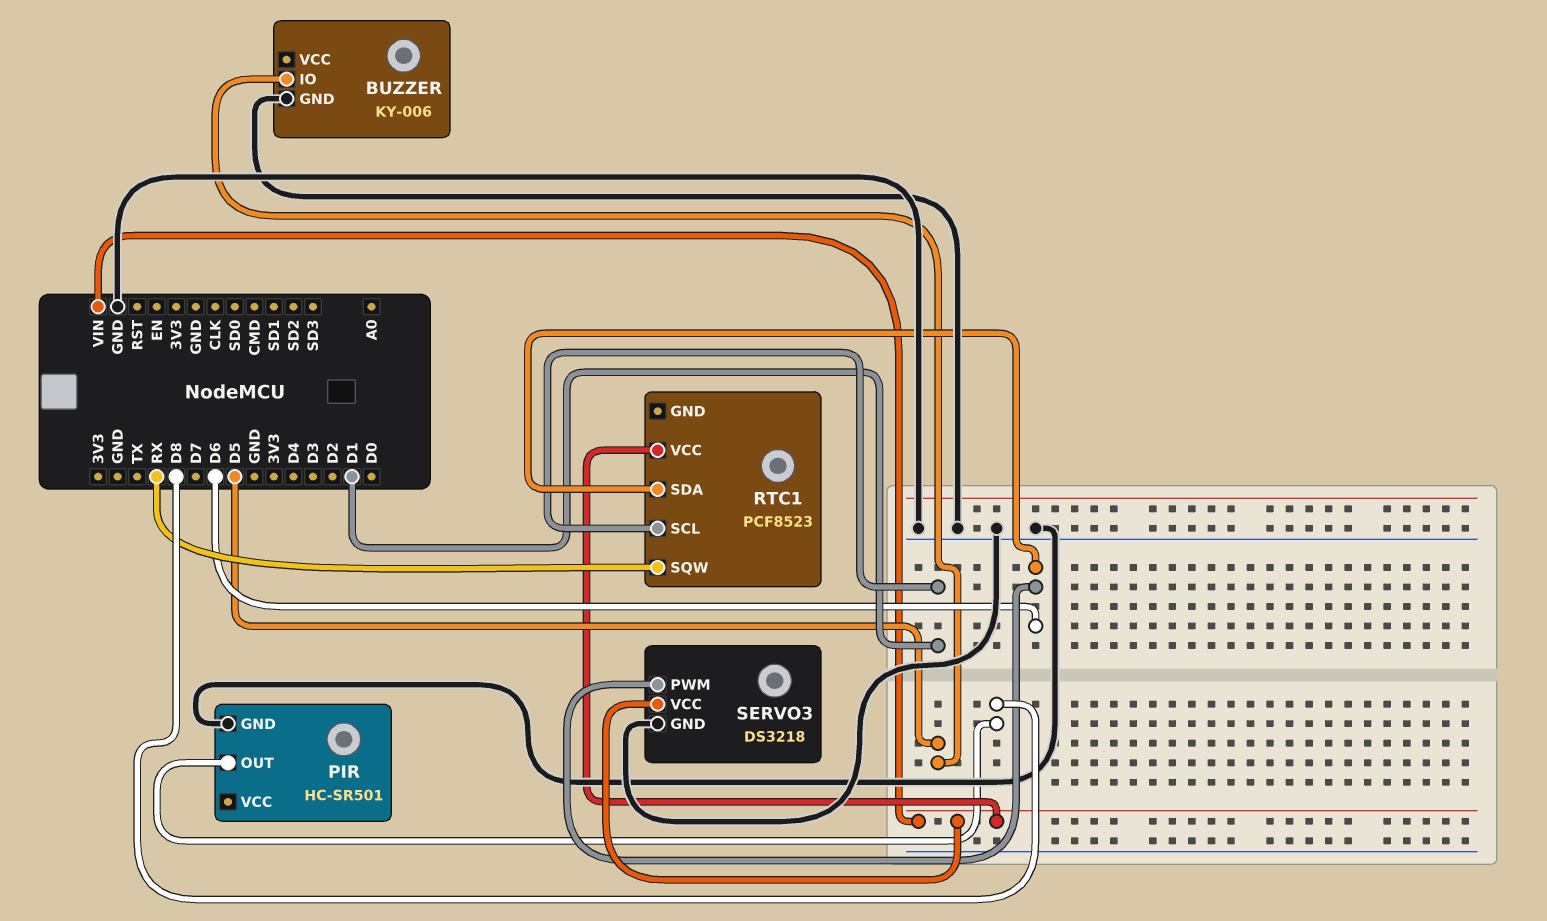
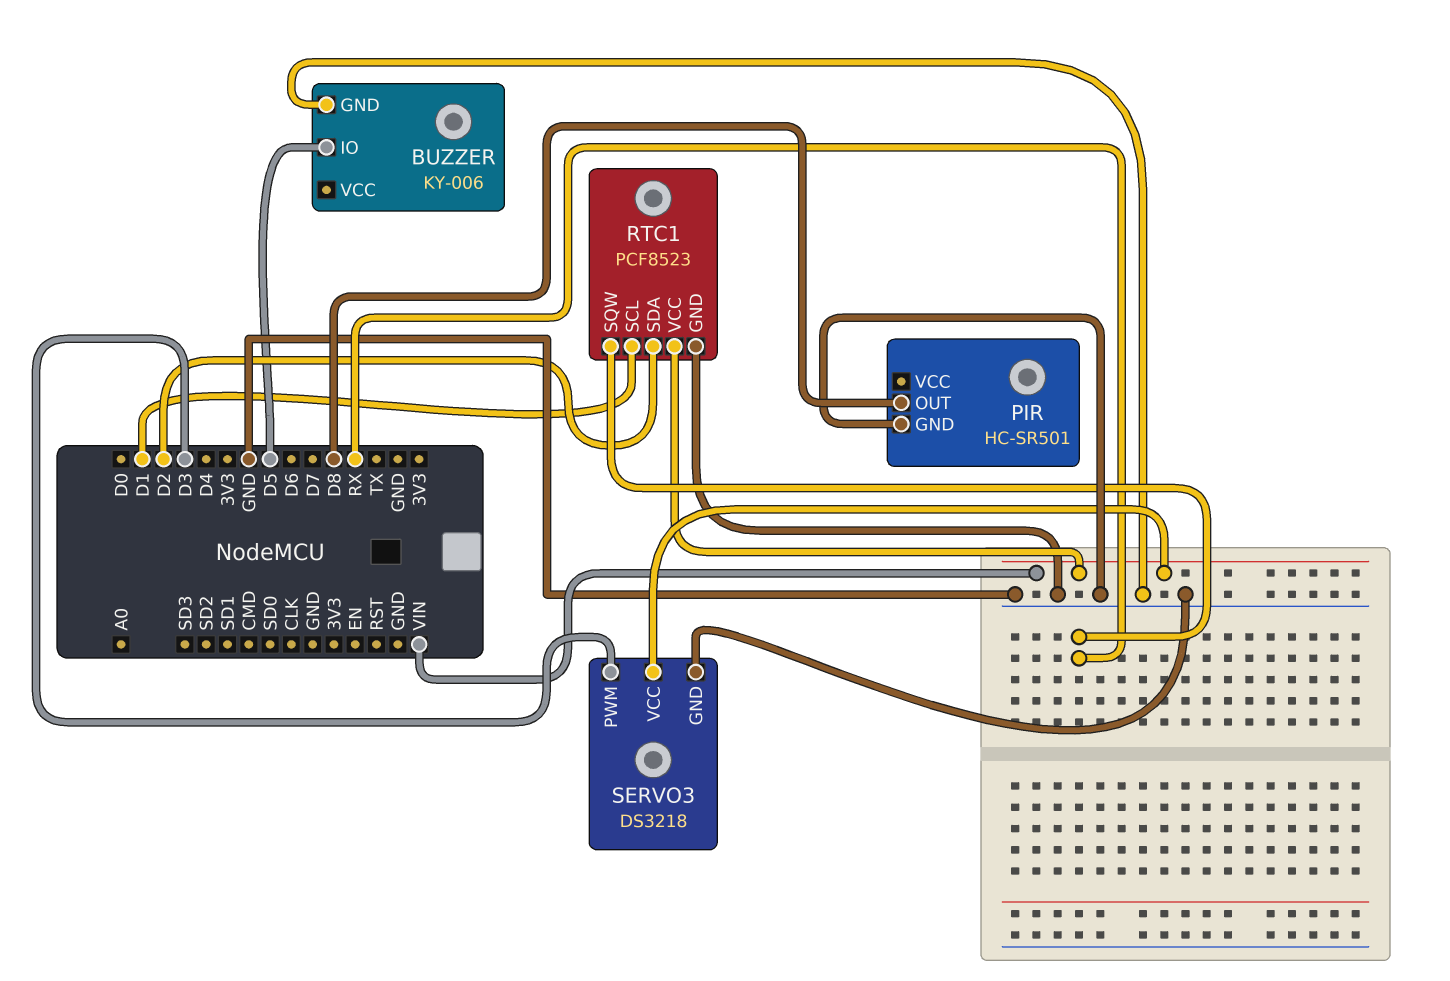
RTC1 pin GND: none -> GND
RTC1 pin SDA: D6 -> D2
SERVO3 pin PWM: D6 -> D3

